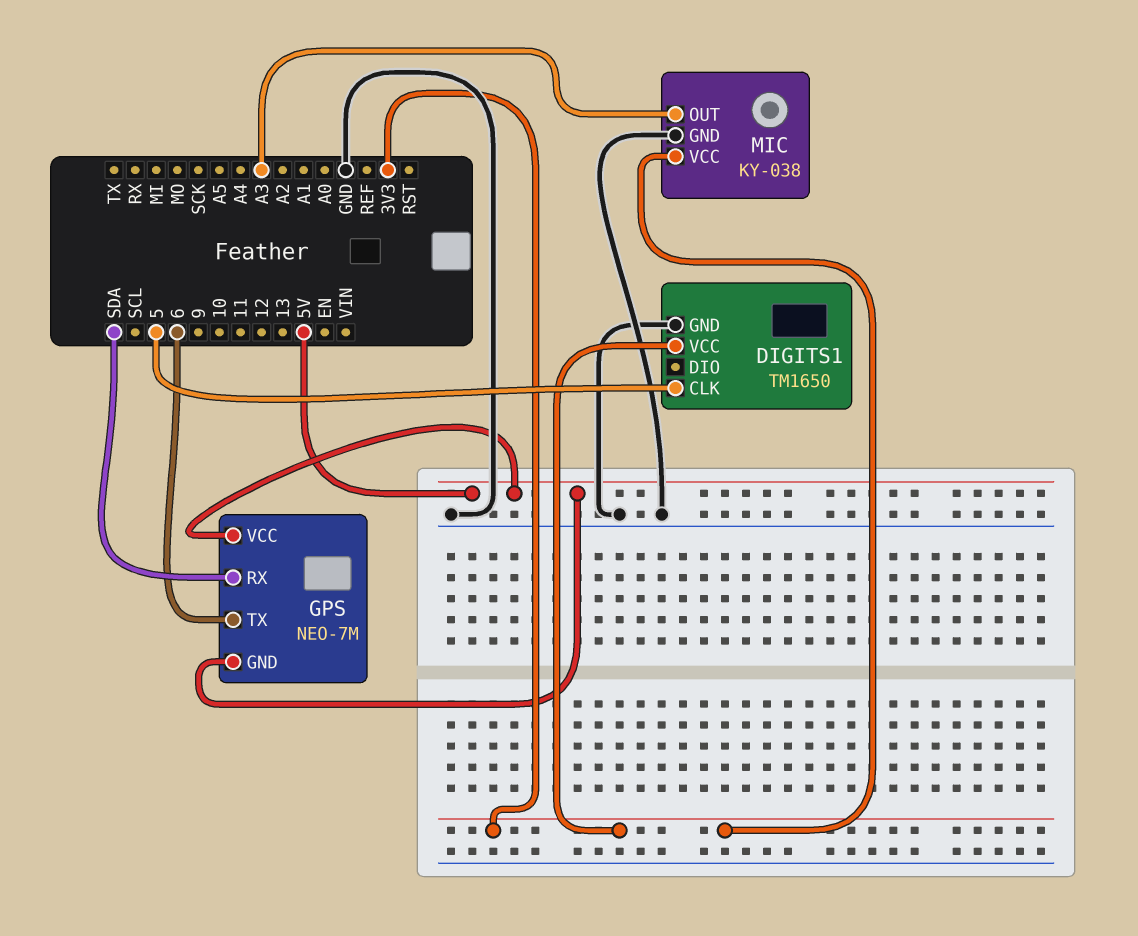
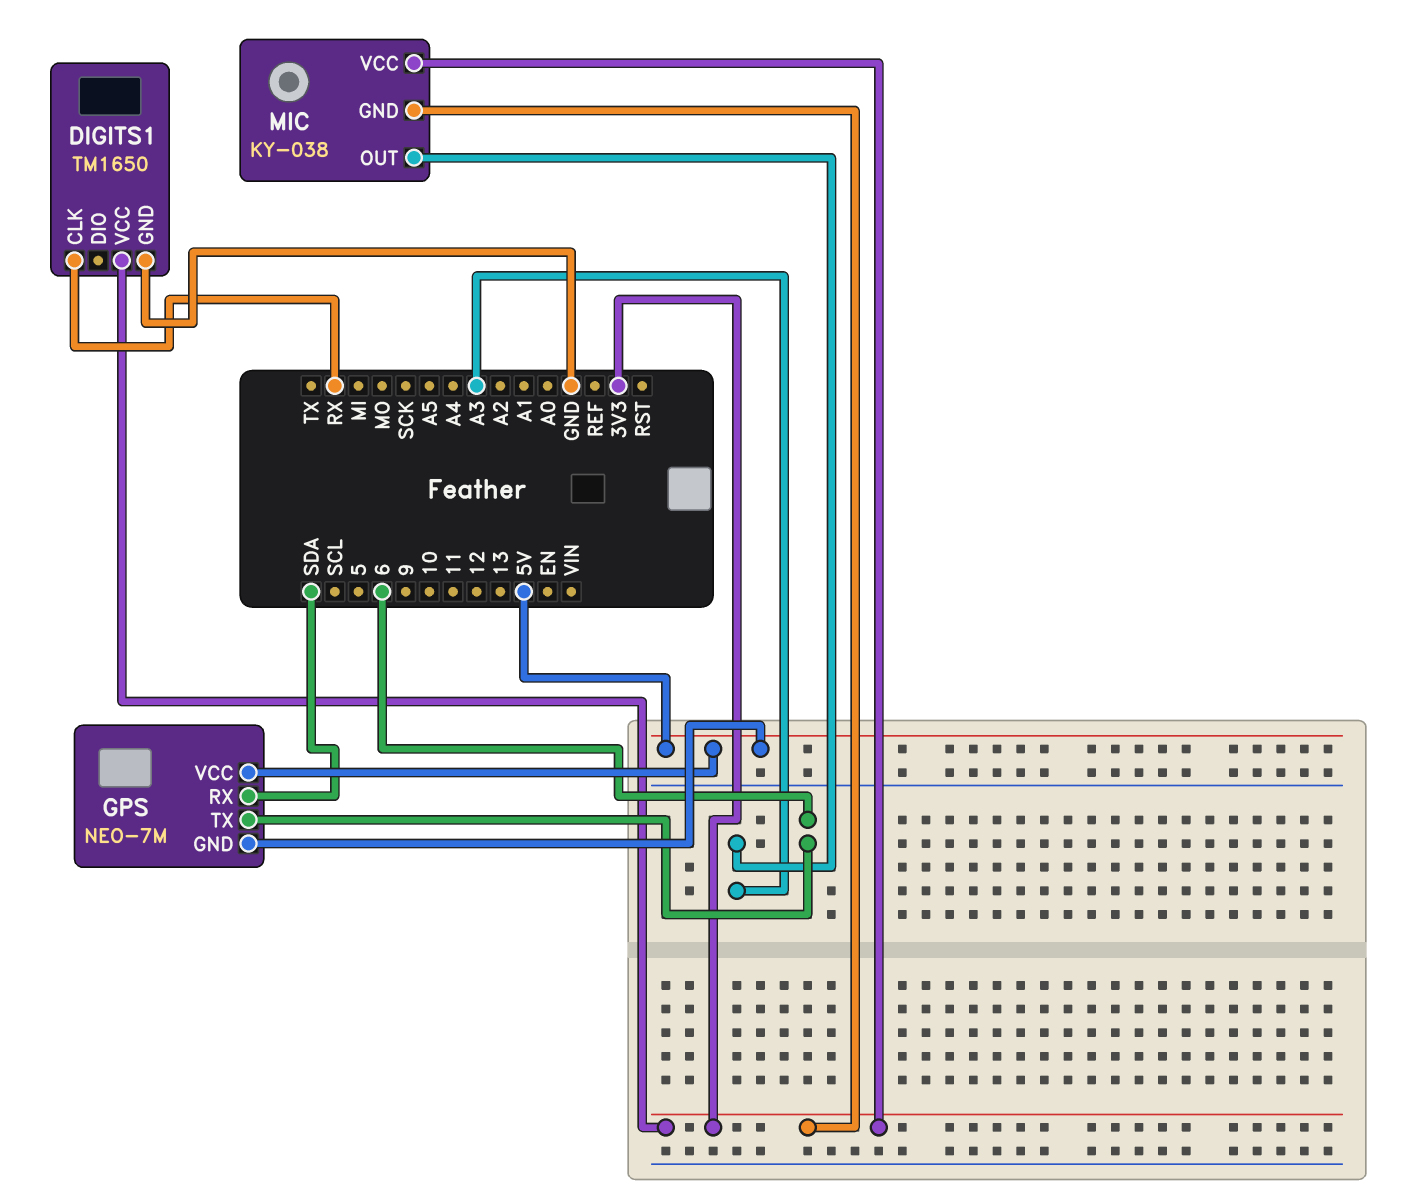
DIGITS1 pin CLK: 5 -> RX
MIC pin GND: GND -> 3V3

